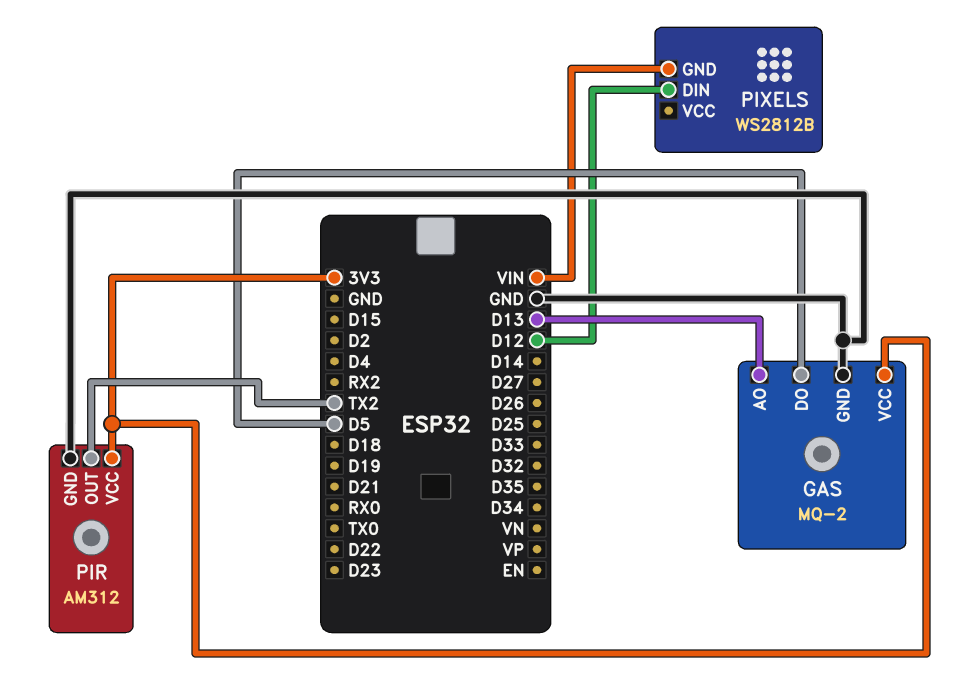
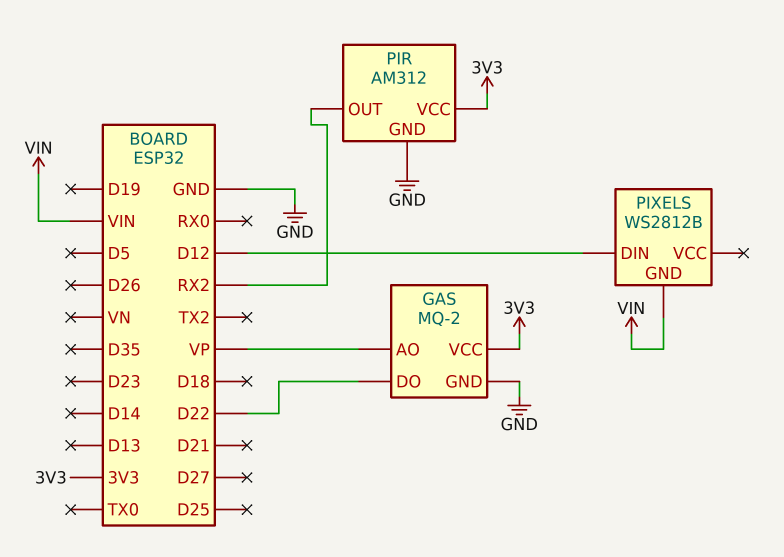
GAS pin AO: D13 -> VP
GAS pin DO: D5 -> D22
PIR pin OUT: TX2 -> RX2

